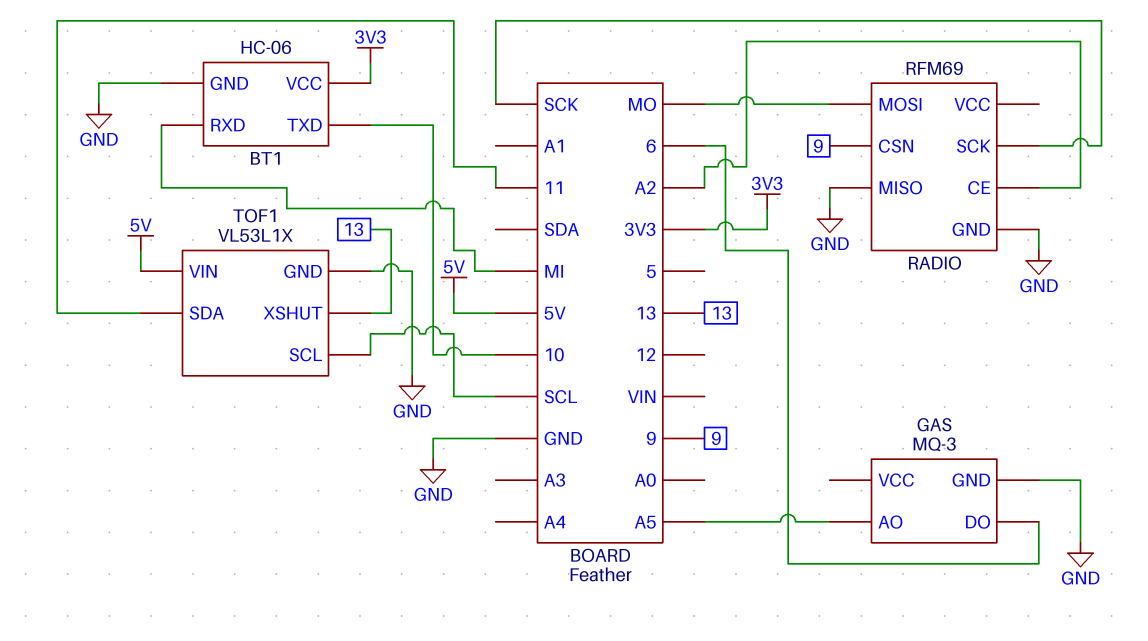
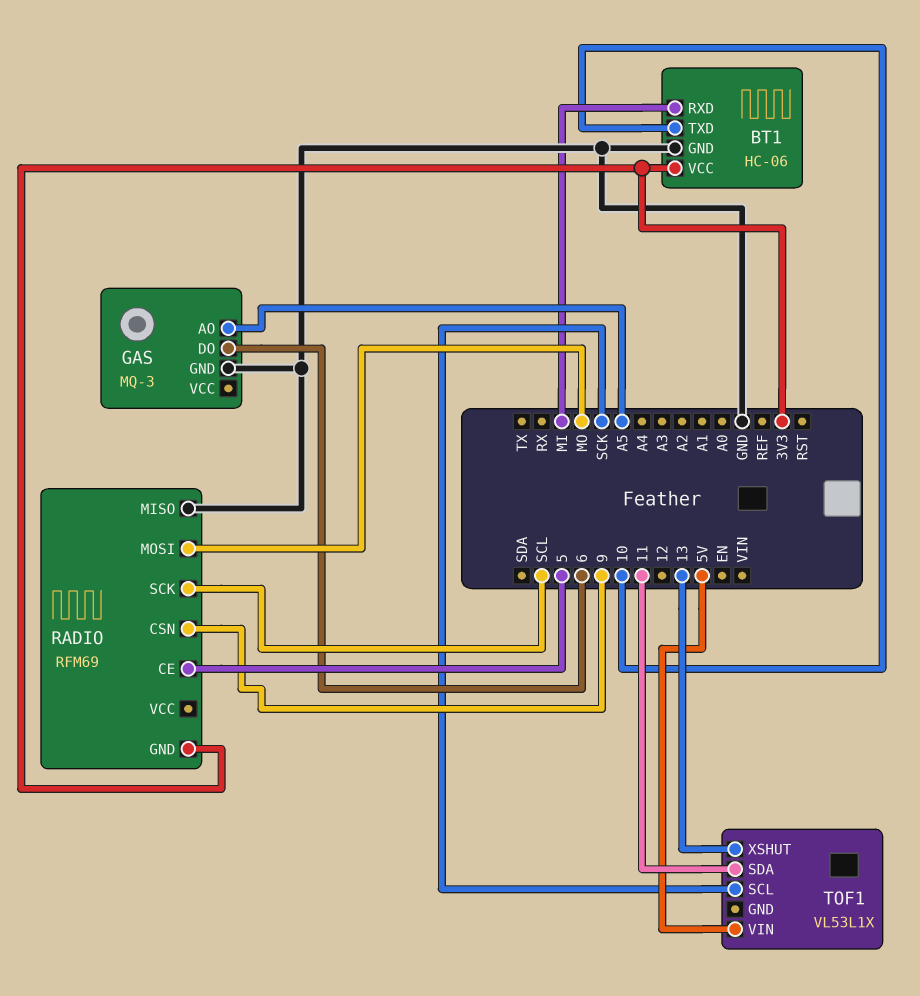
RADIO pin CE: A2 -> 5
RADIO pin GND: GND -> 3V3
RADIO pin SCK: SCK -> SCL
TOF1 pin GND: GND -> none
TOF1 pin SCL: SCL -> SCK

